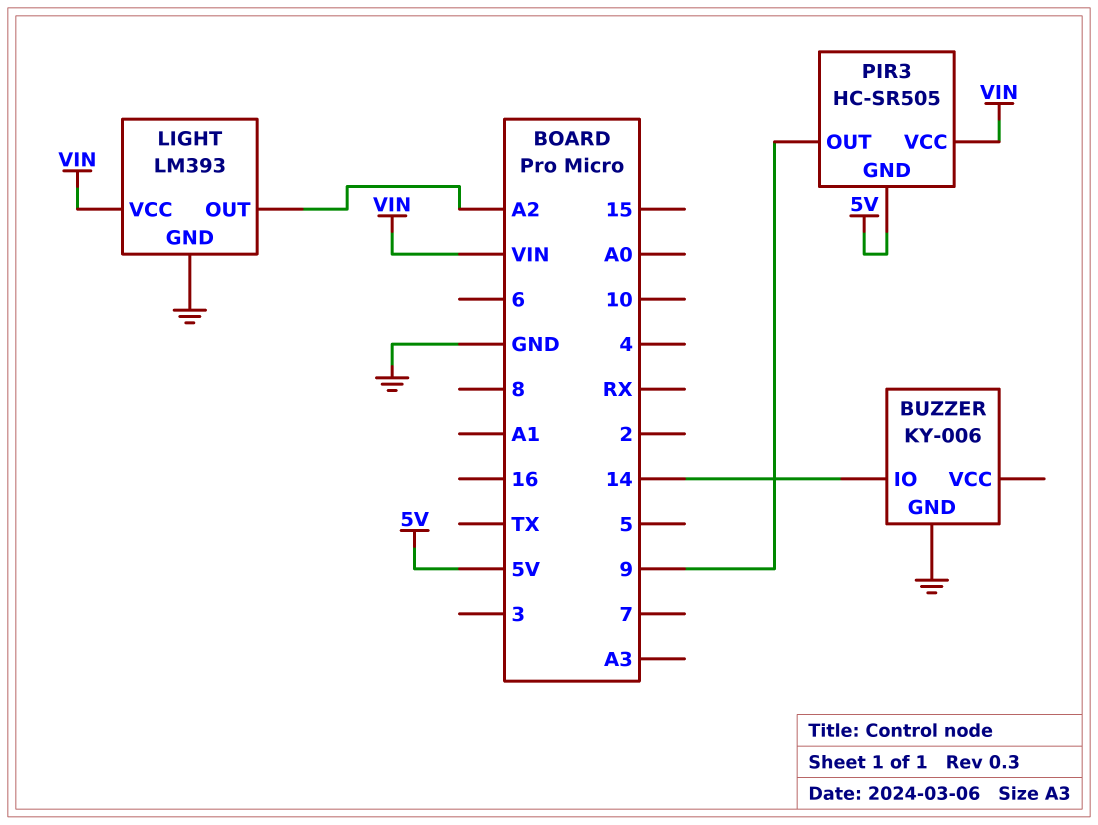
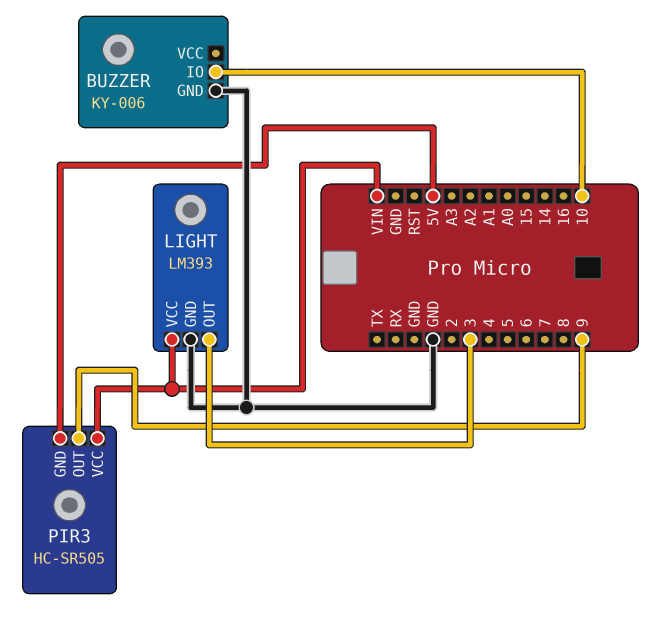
BUZZER pin IO: 14 -> 10
LIGHT pin OUT: A2 -> 3

